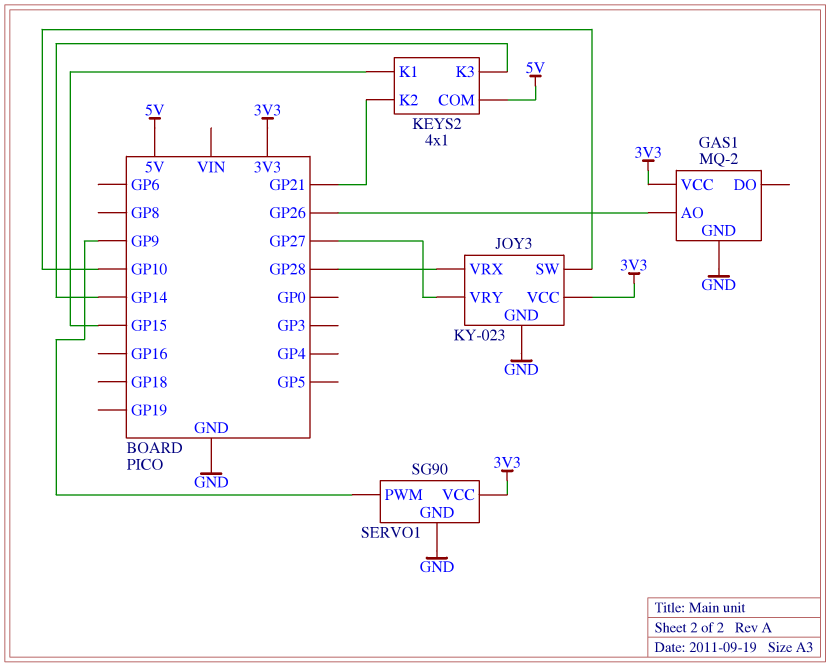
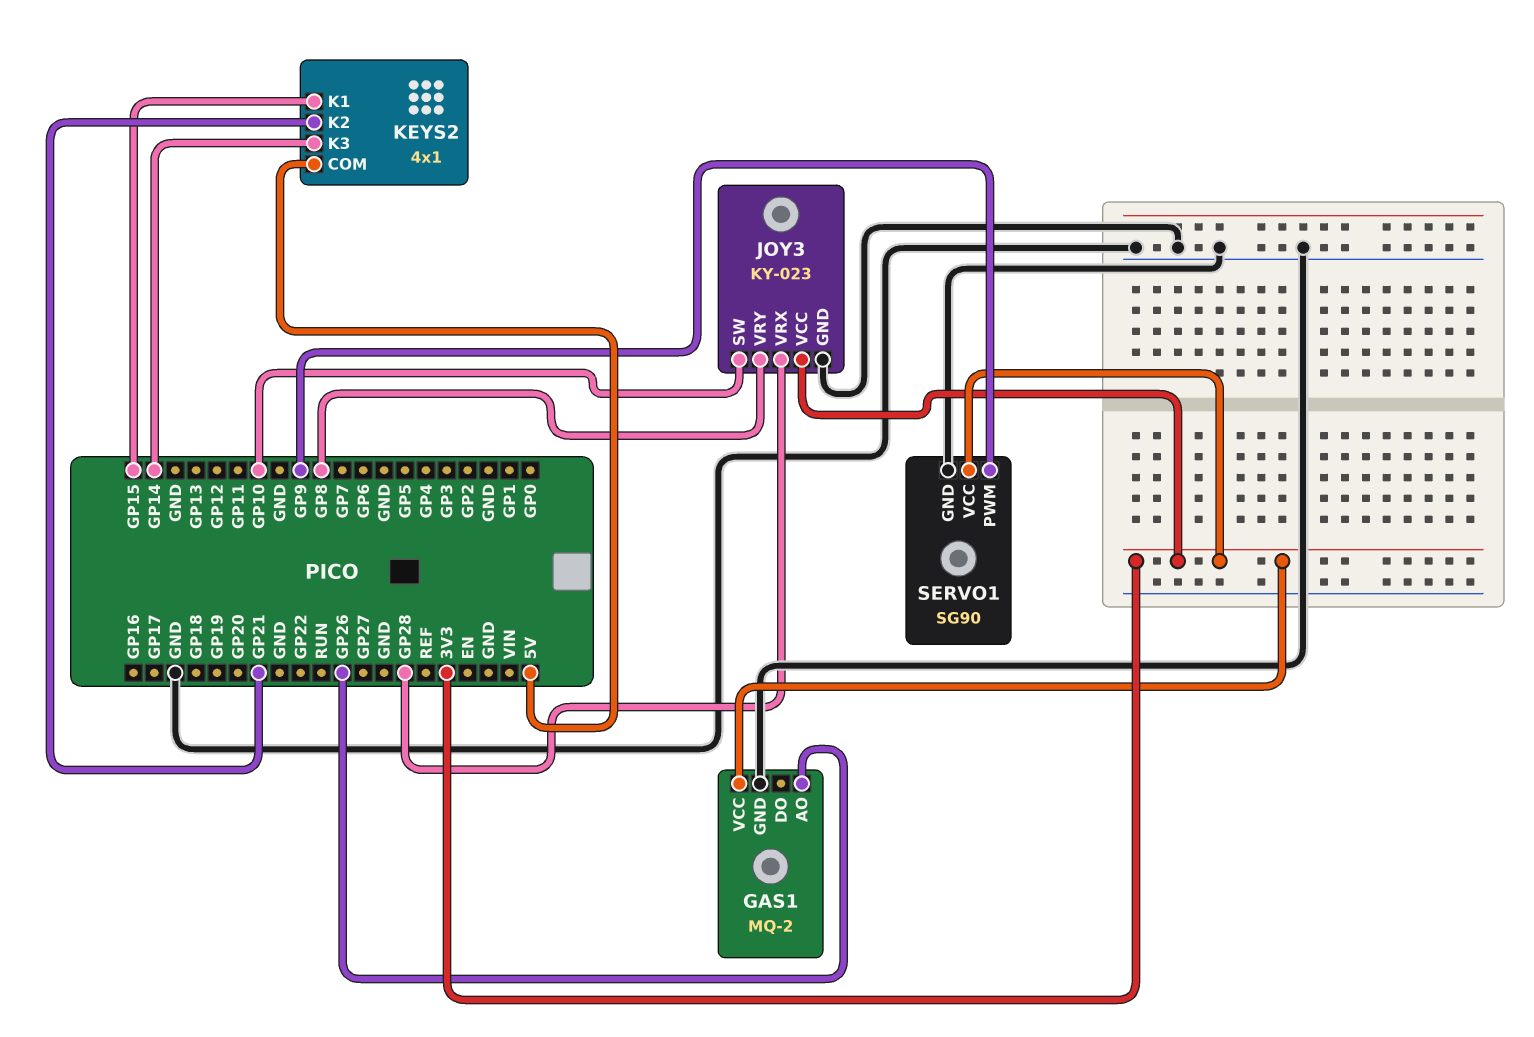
JOY3 pin VRY: GP27 -> GP8

